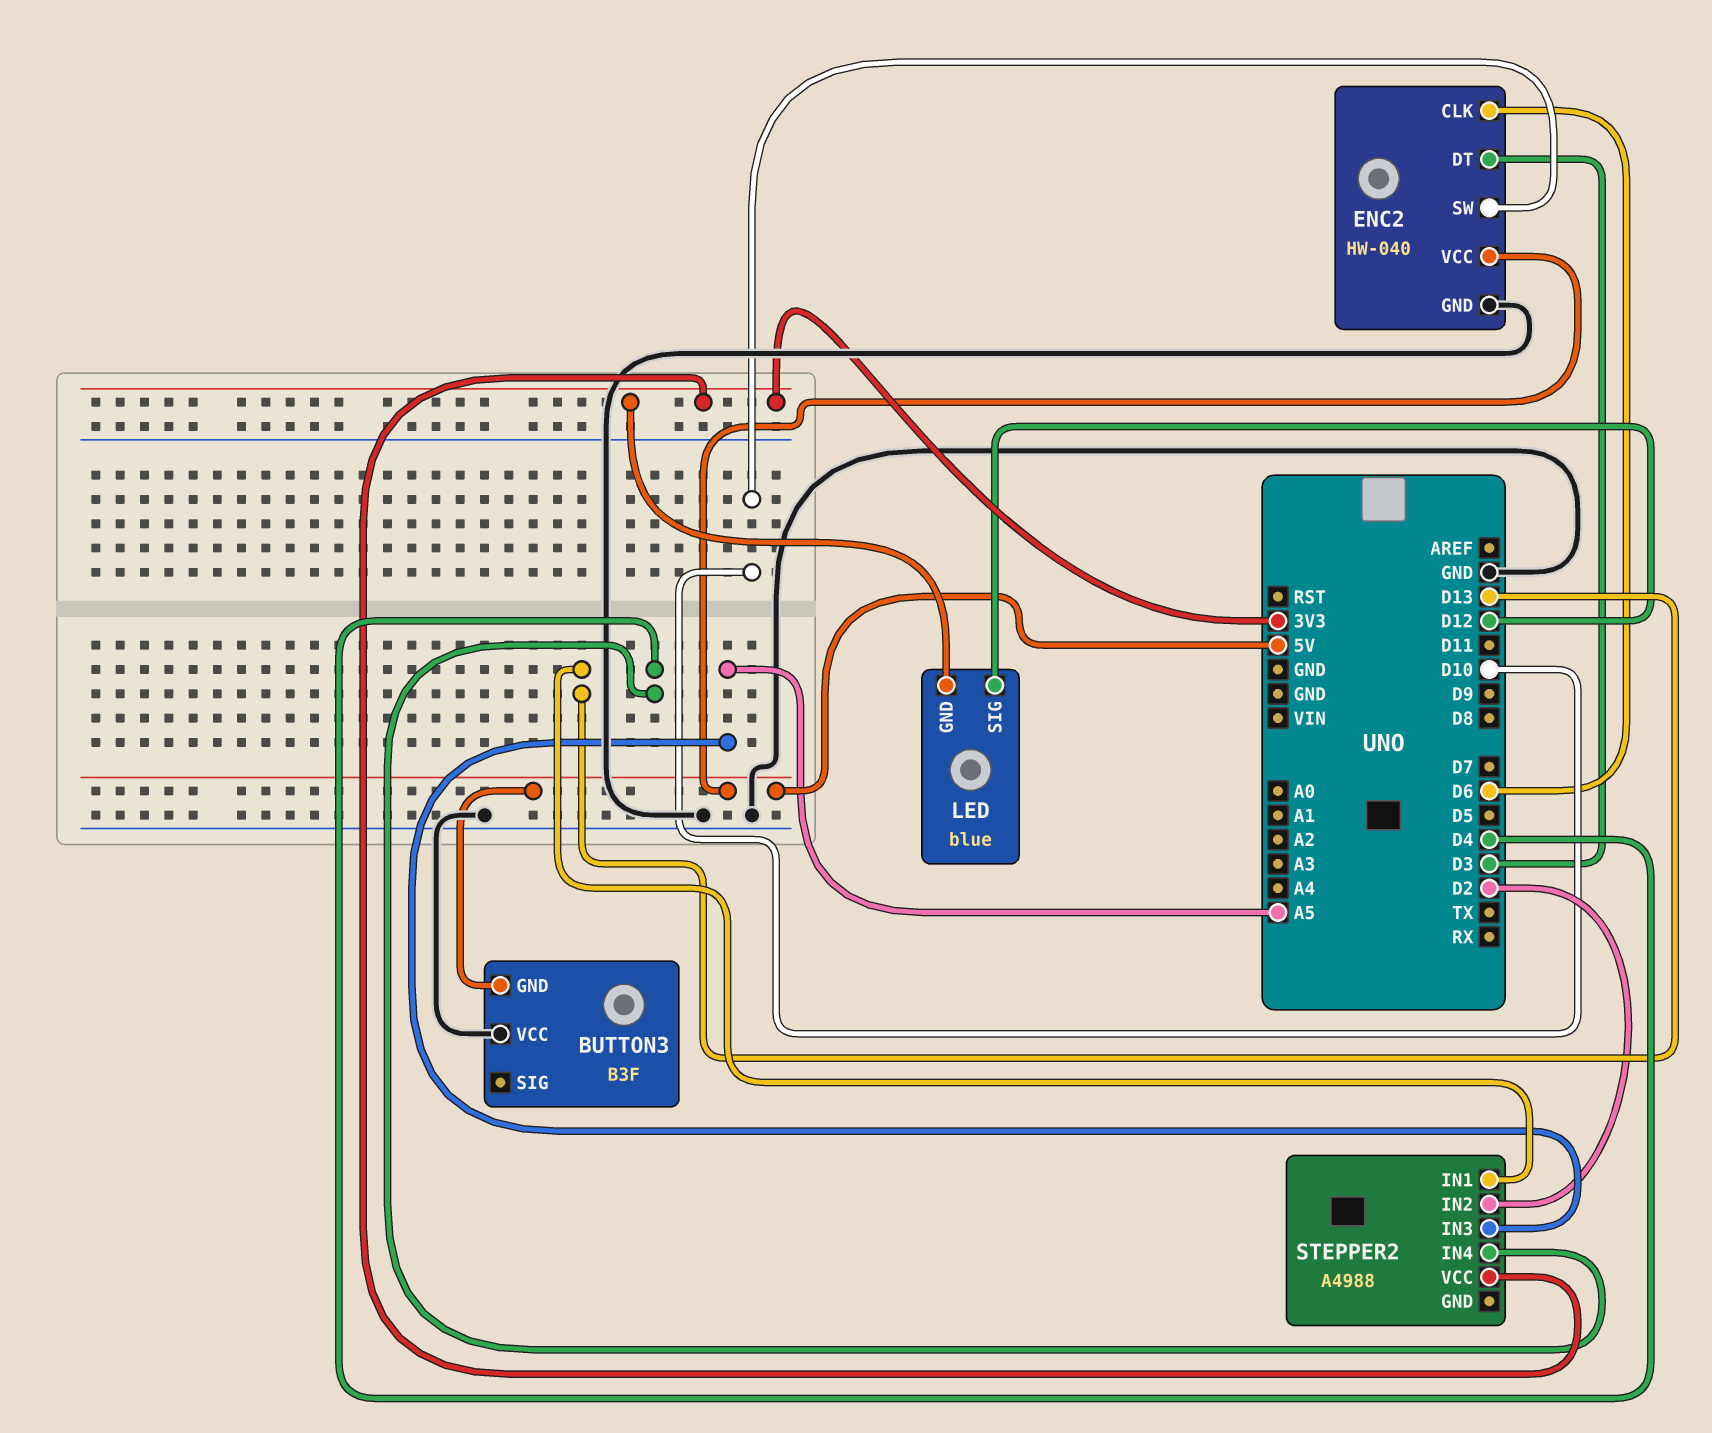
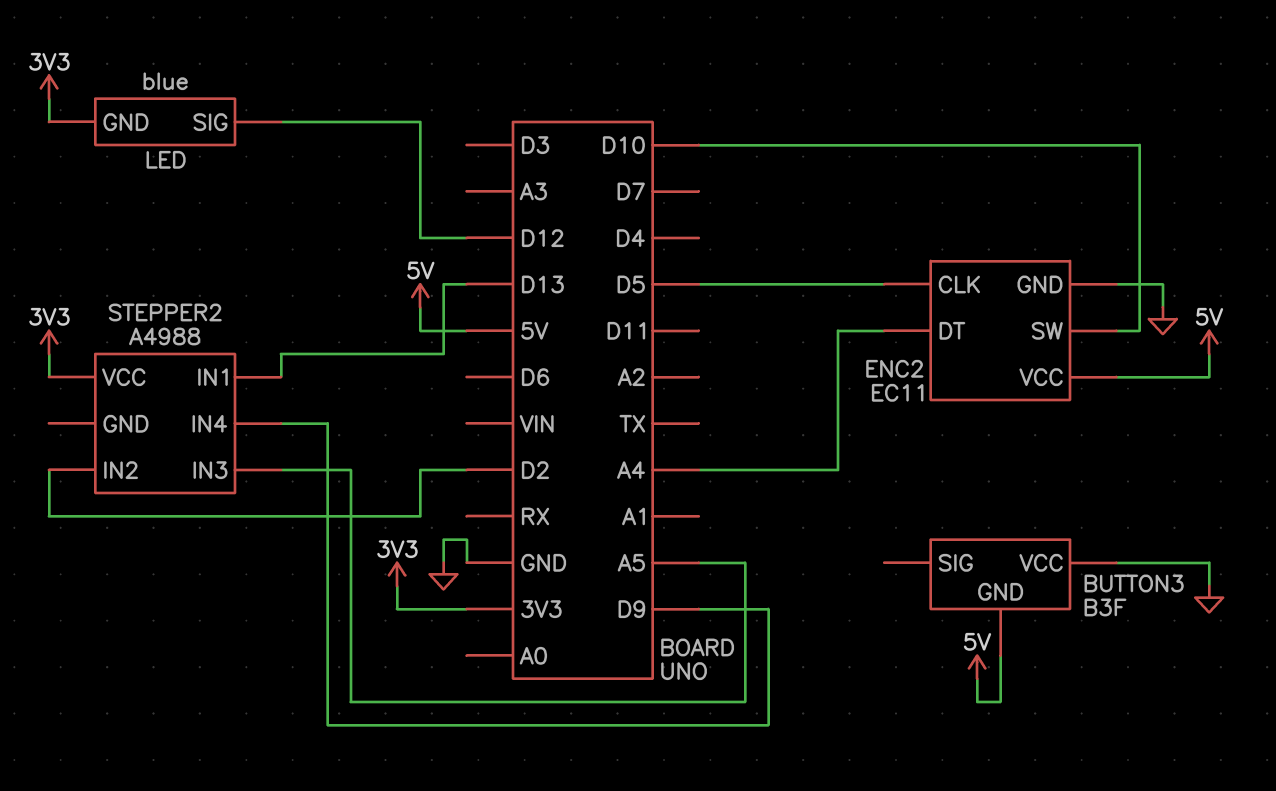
ENC2: HW-040 -> EC11
ENC2 pin CLK: D6 -> D5
ENC2 pin DT: D3 -> A4
STEPPER2 pin IN4: D4 -> D9

